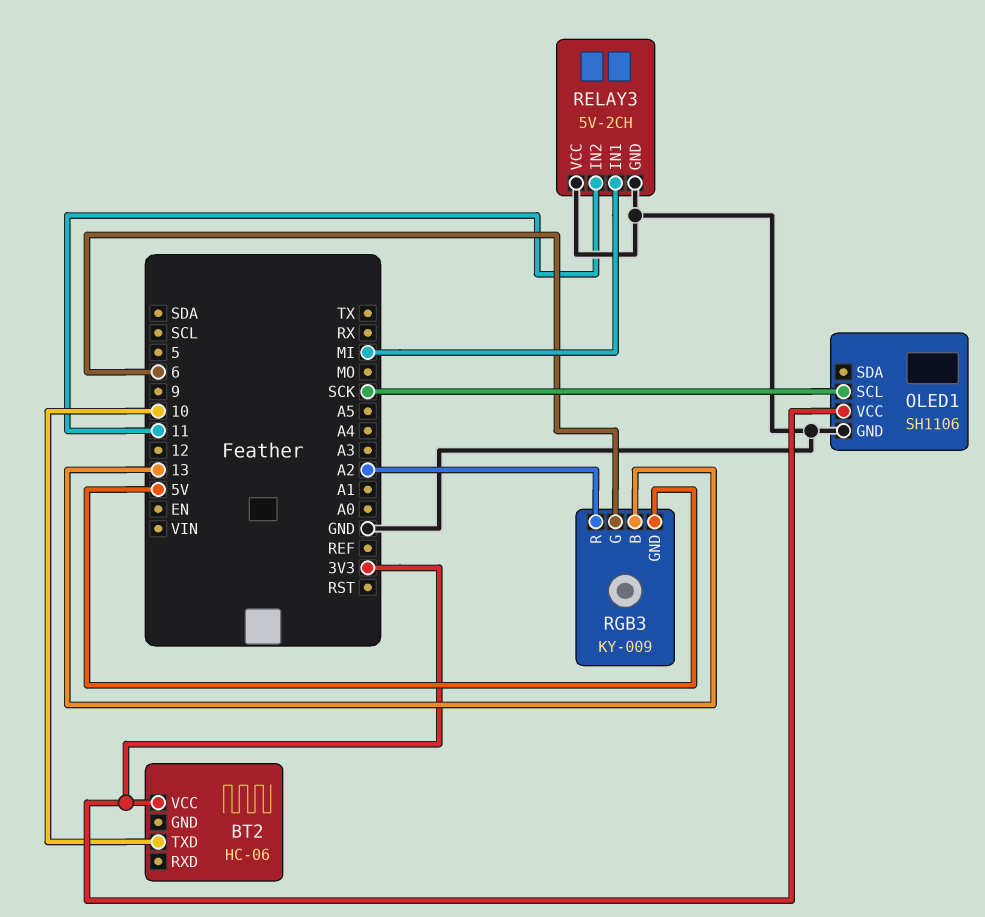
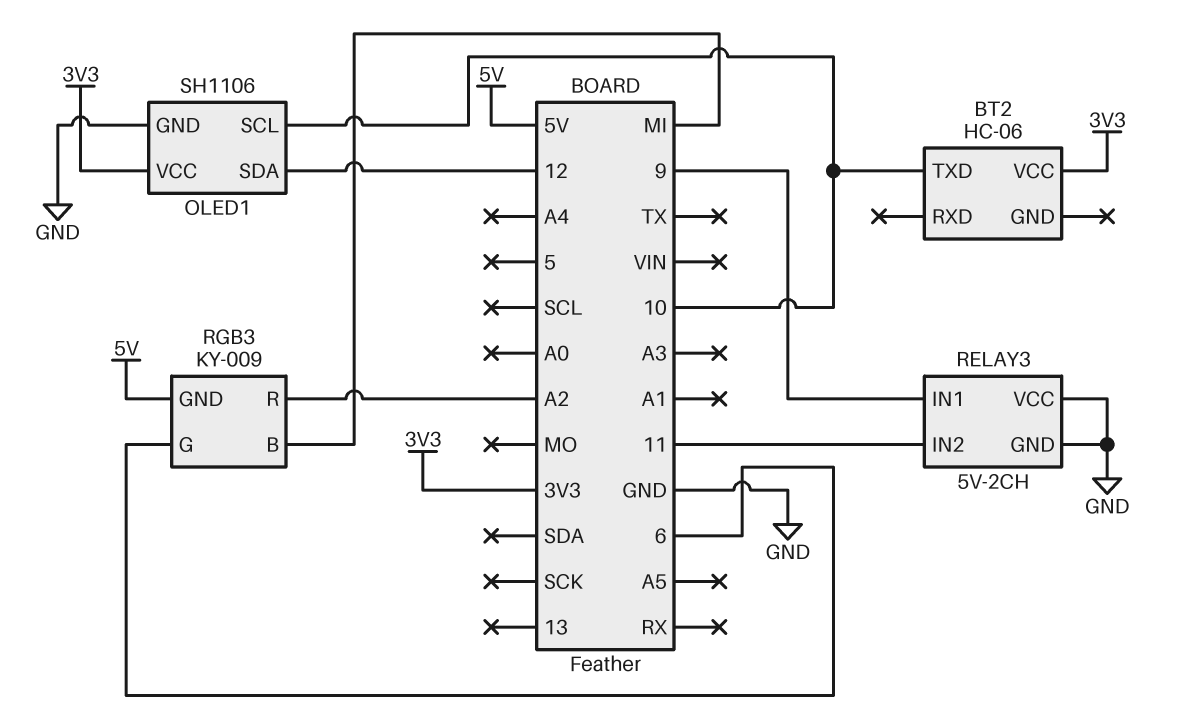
OLED1 pin SCL: SCK -> 10
OLED1 pin SDA: none -> 12
RELAY3 pin IN1: MI -> 9
RGB3 pin B: 13 -> MI

